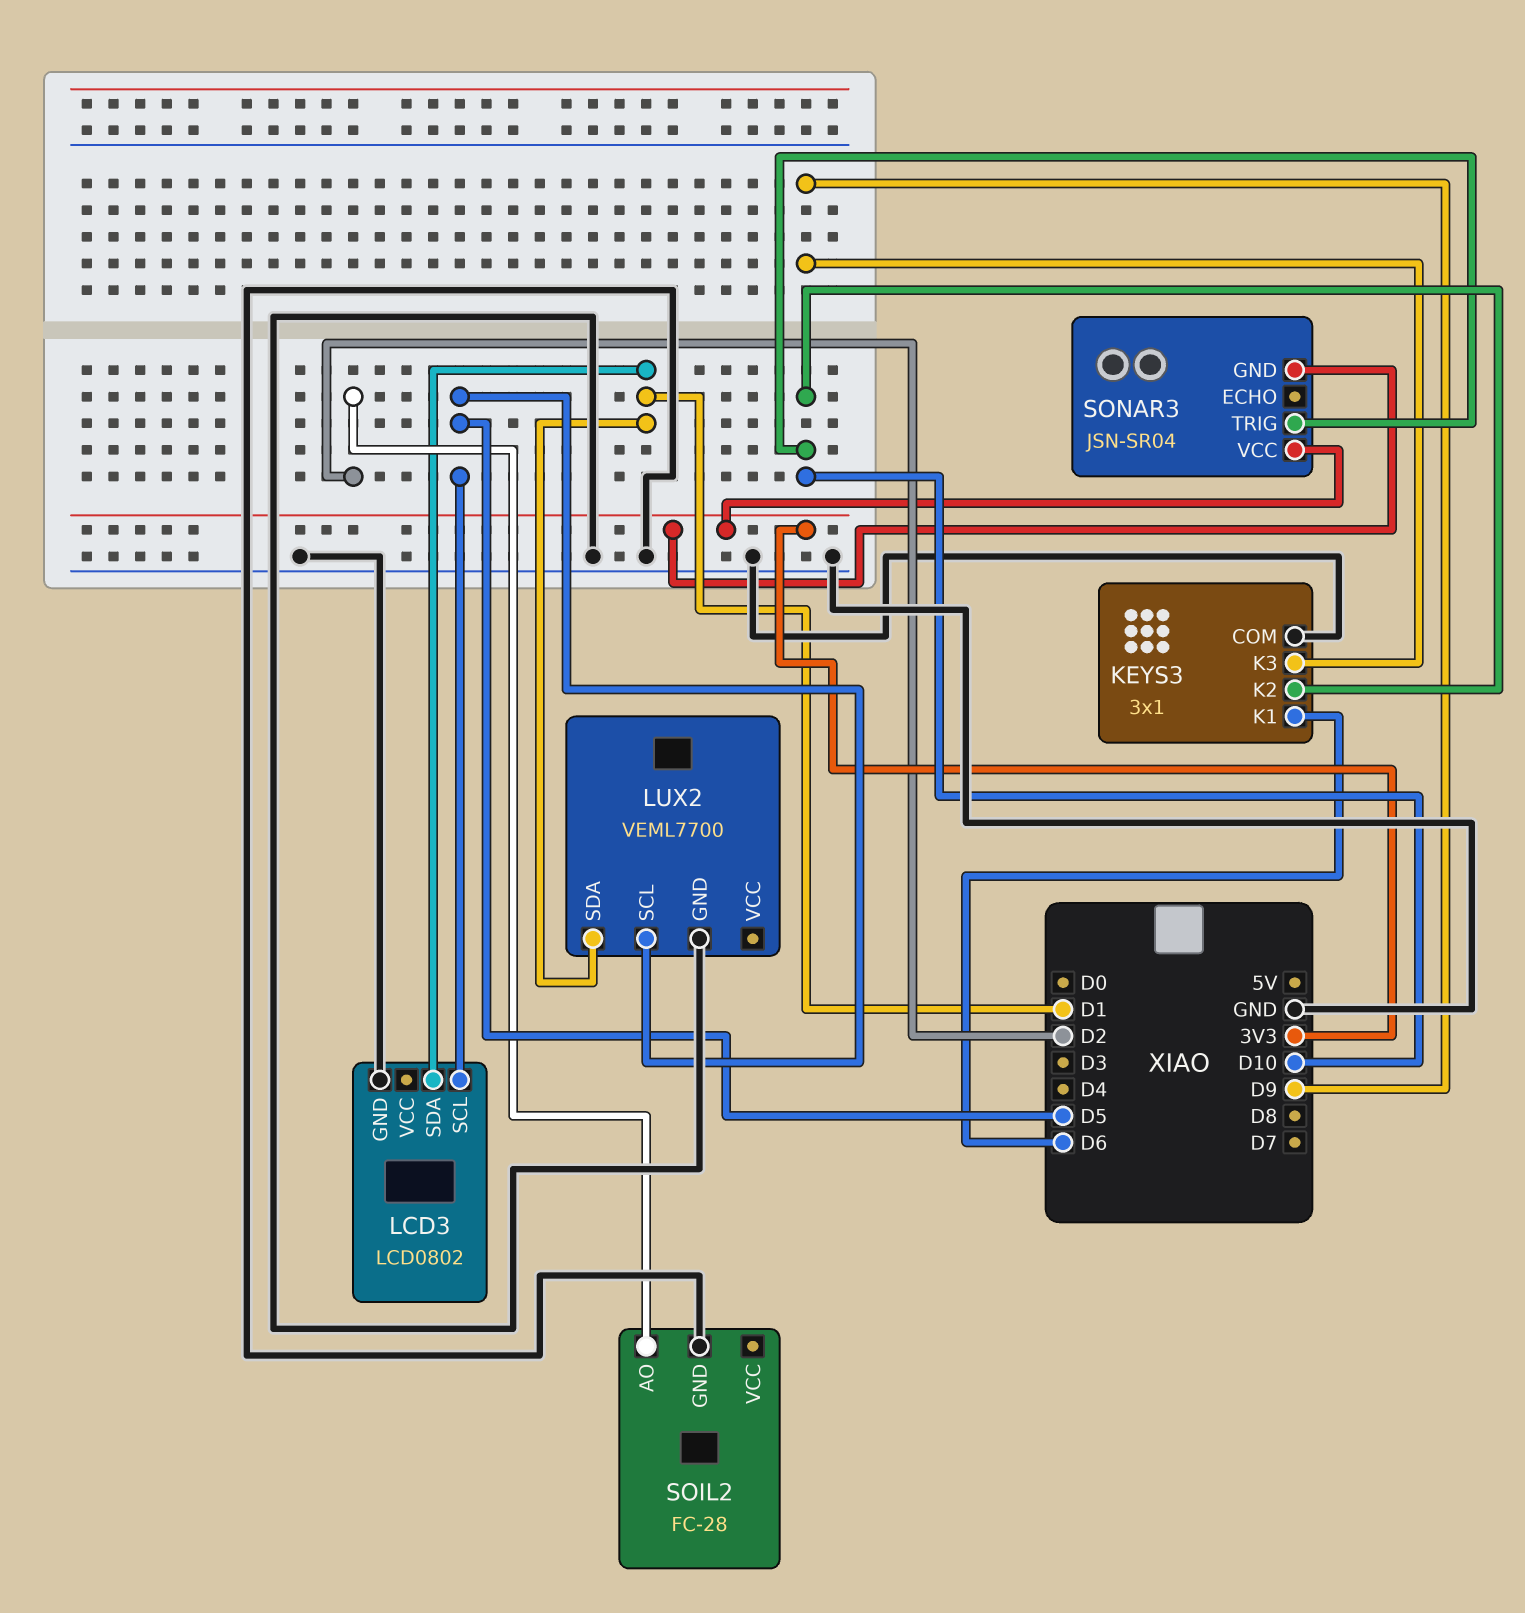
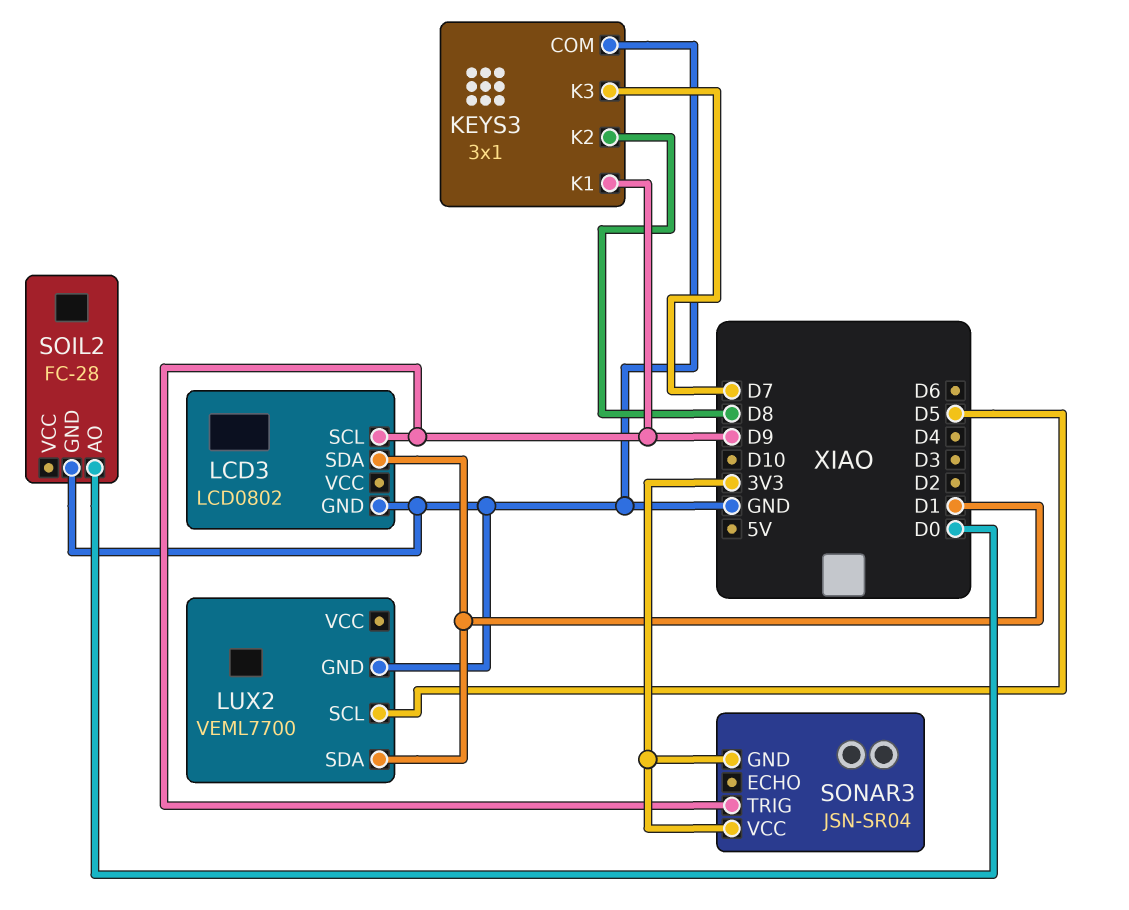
KEYS3 pin K1: D6 -> D9
KEYS3 pin K2: D10 -> D8
KEYS3 pin K3: D9 -> D7
LCD3 pin SCL: D5 -> D9
SOIL2 pin AO: D2 -> D0
SONAR3 pin TRIG: D10 -> D9

